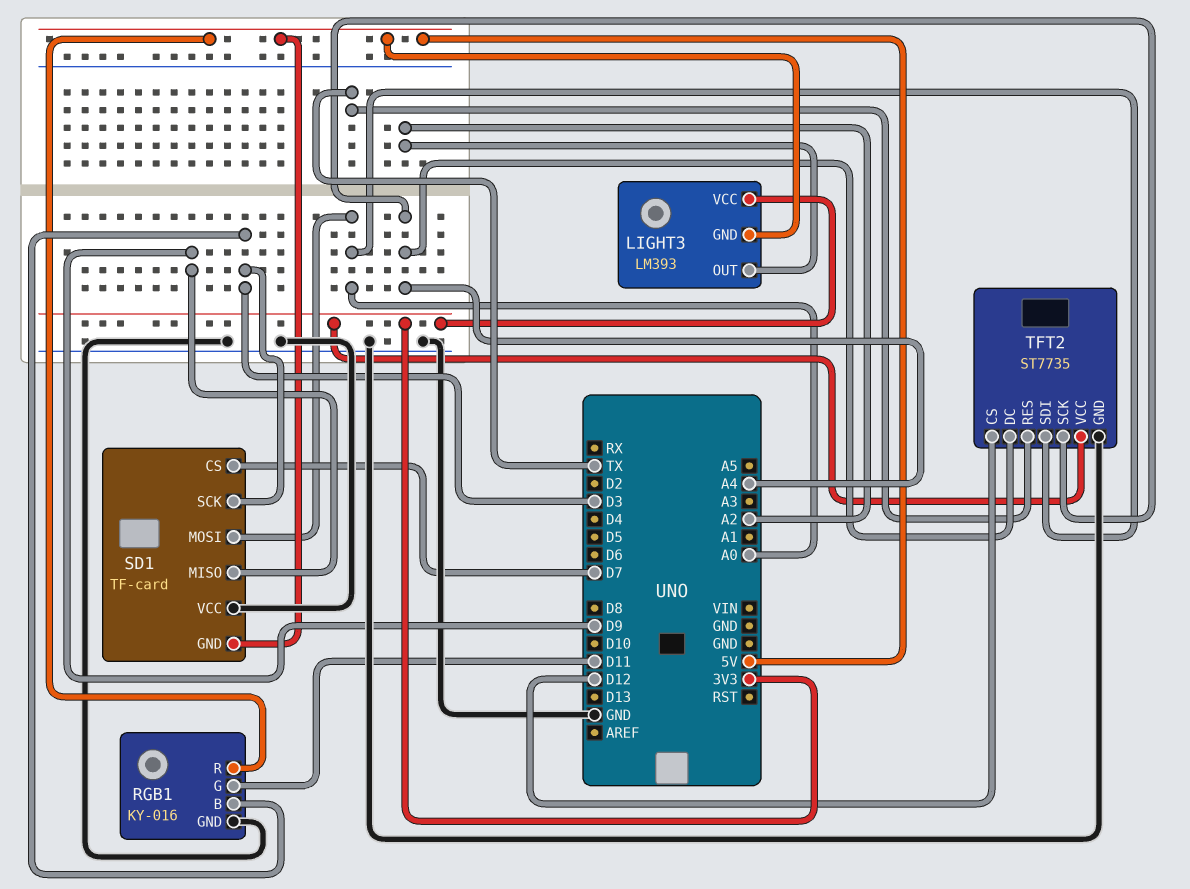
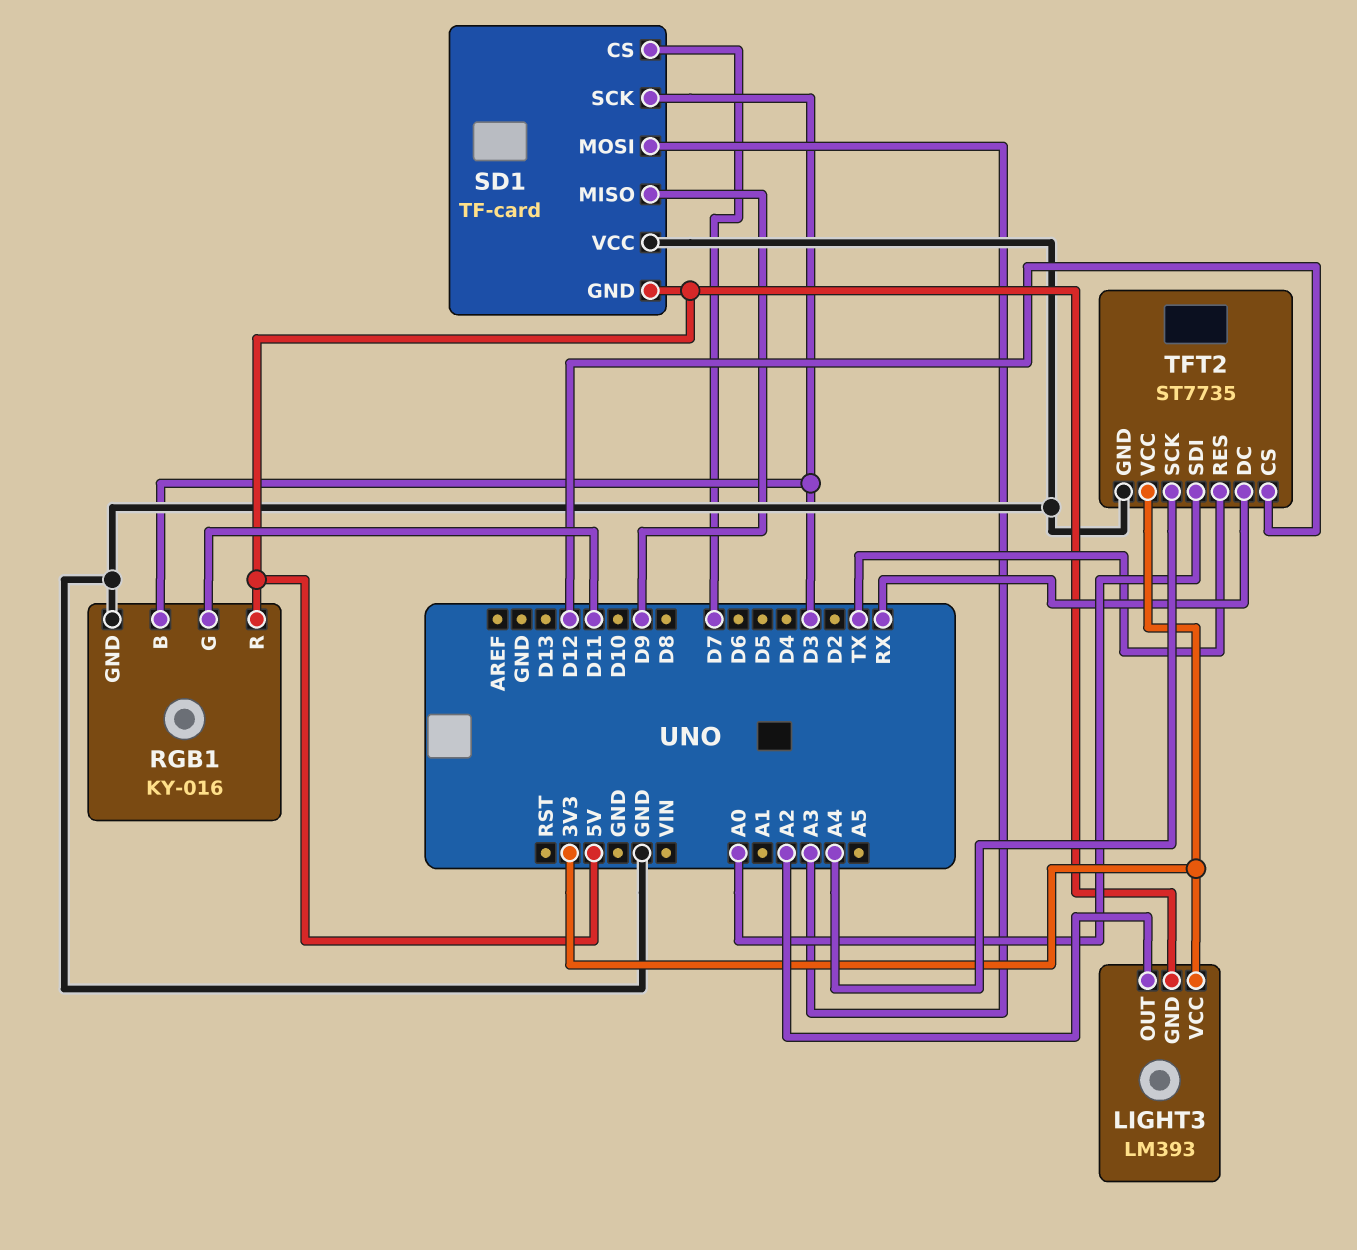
SD1 pin MOSI: A0 -> A3
TFT2 pin DC: A4 -> RX

